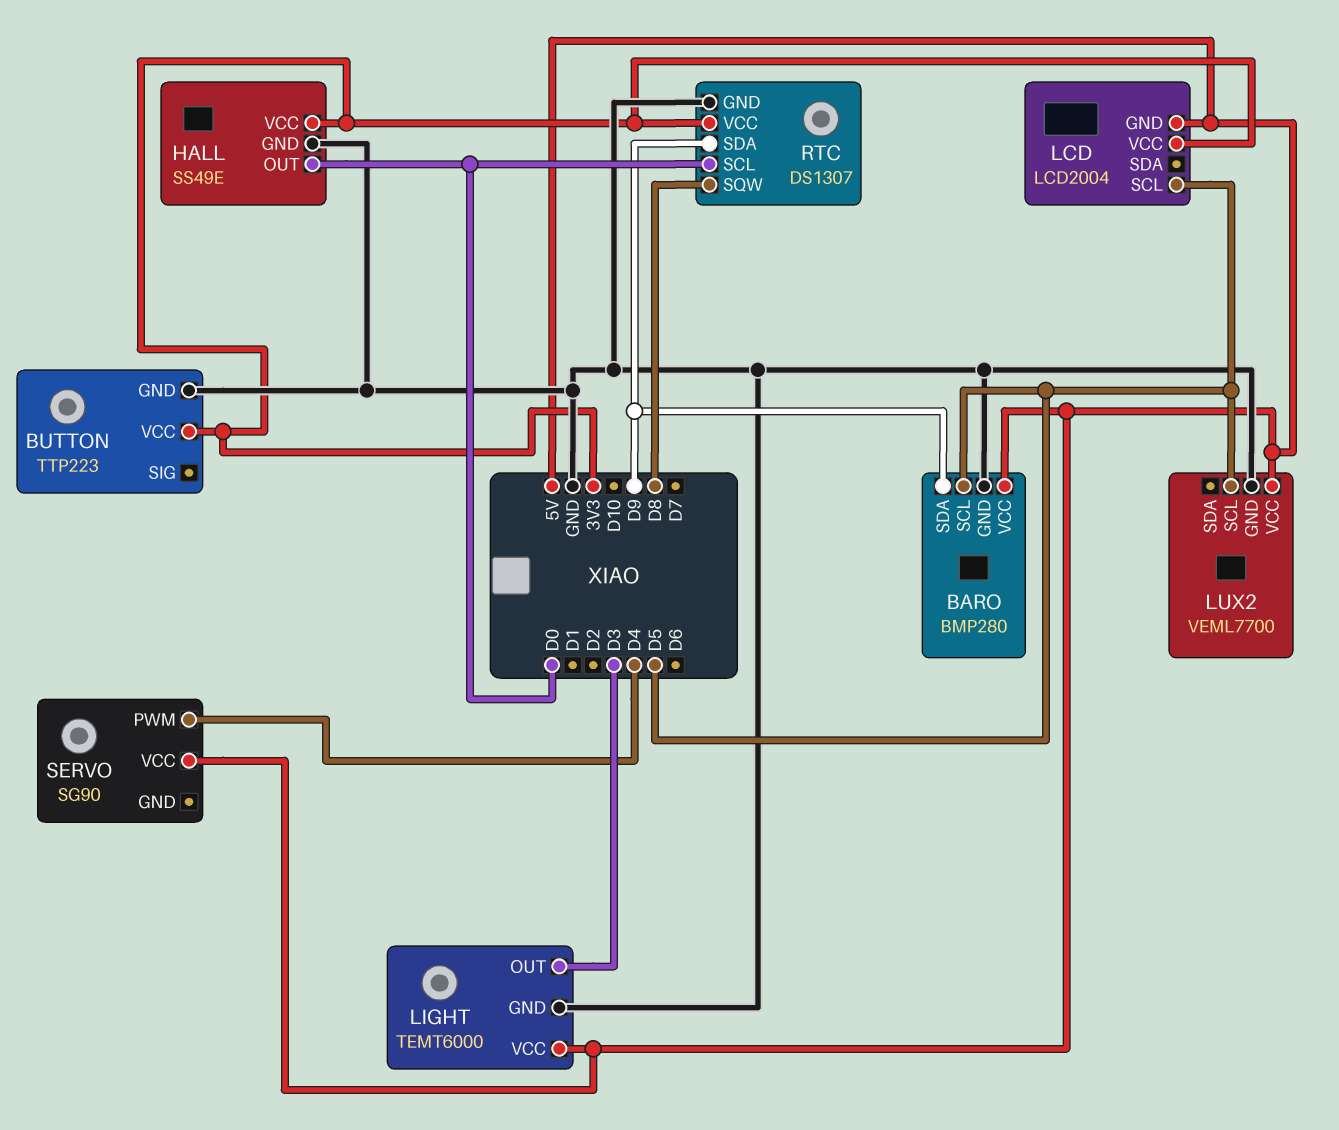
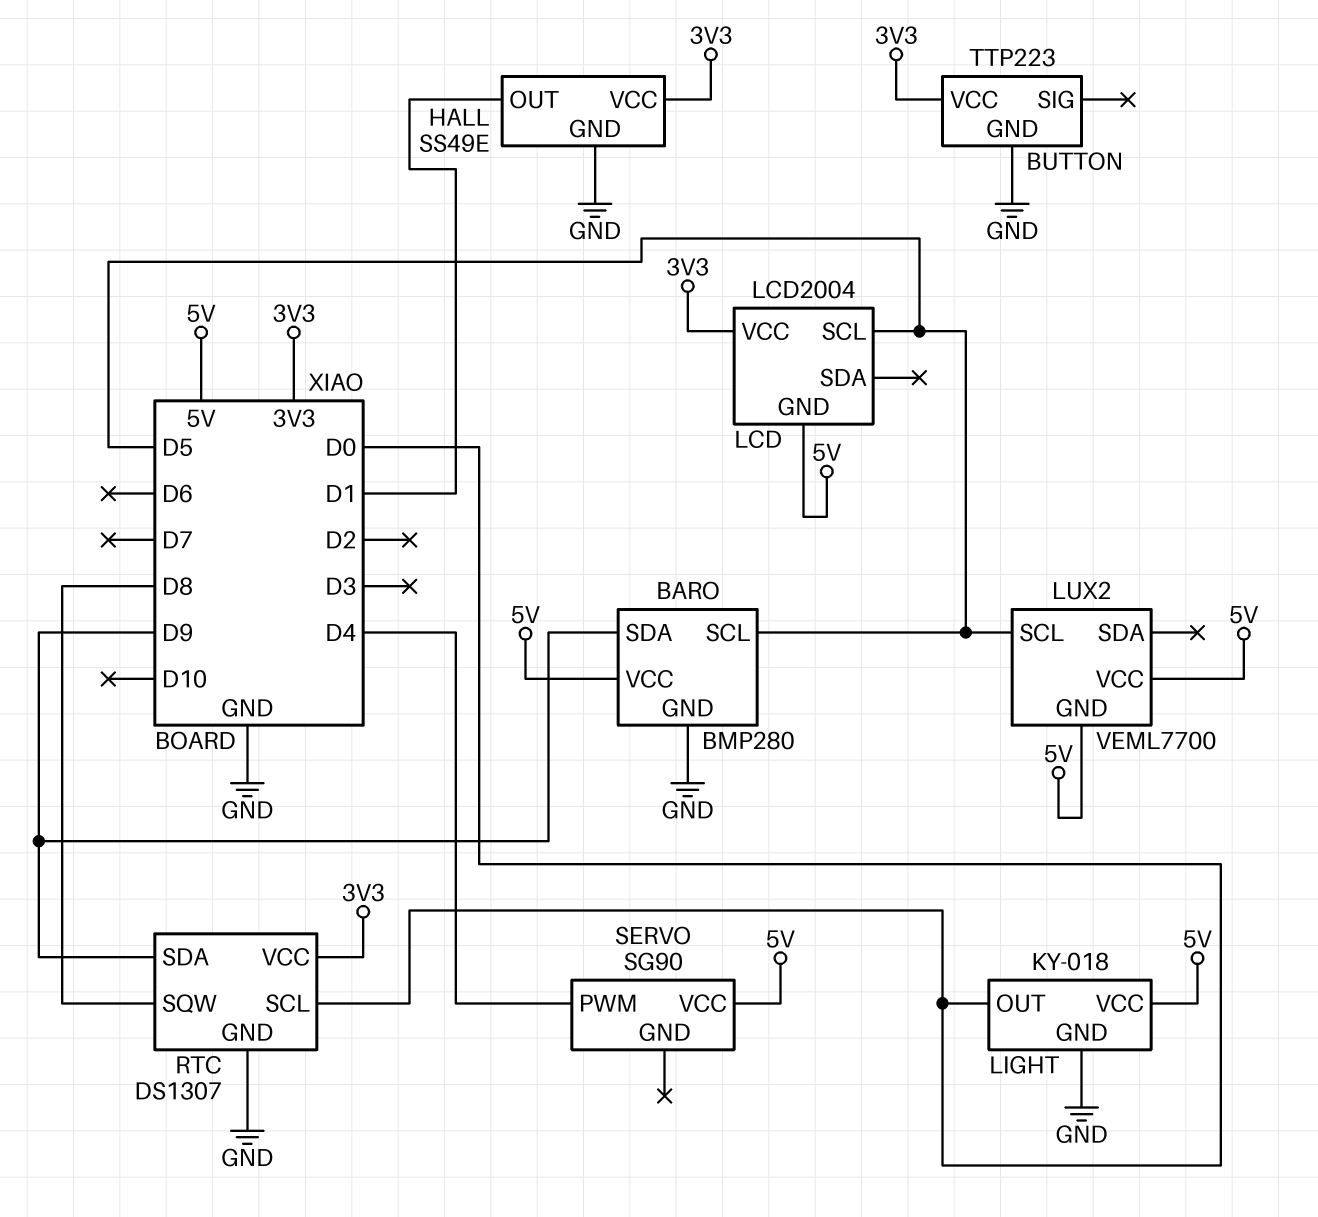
HALL pin OUT: D0 -> D1
LIGHT: TEMT6000 -> KY-018
LIGHT pin OUT: D3 -> D0
LUX2 pin GND: GND -> 5V

